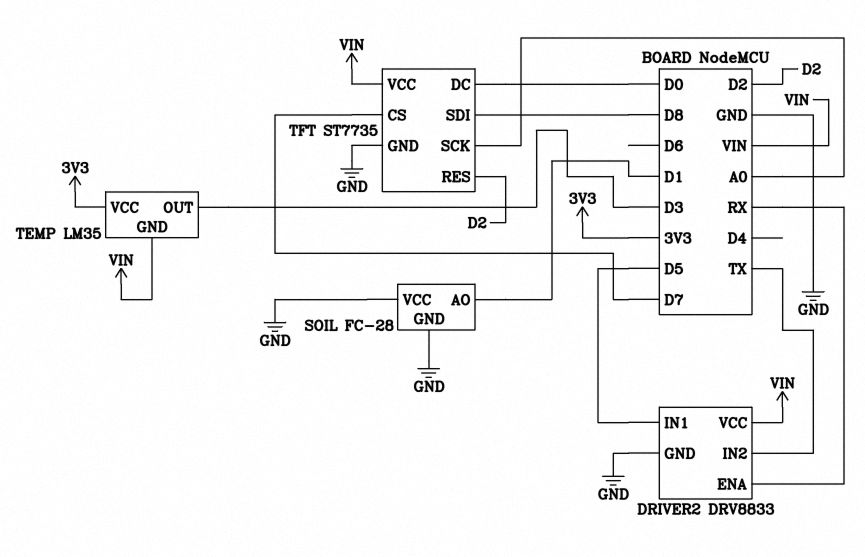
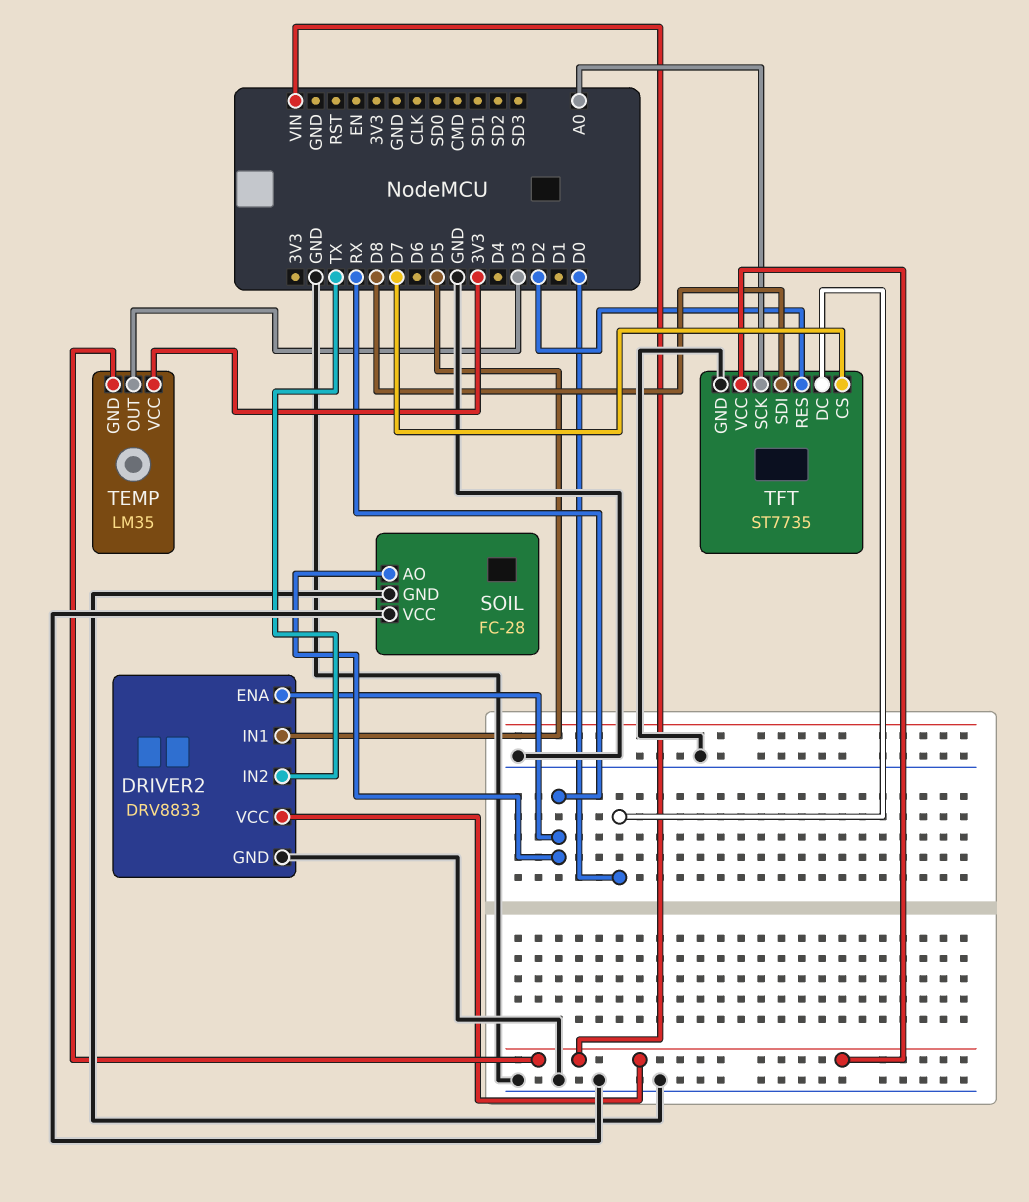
SOIL pin AO: D1 -> RX

